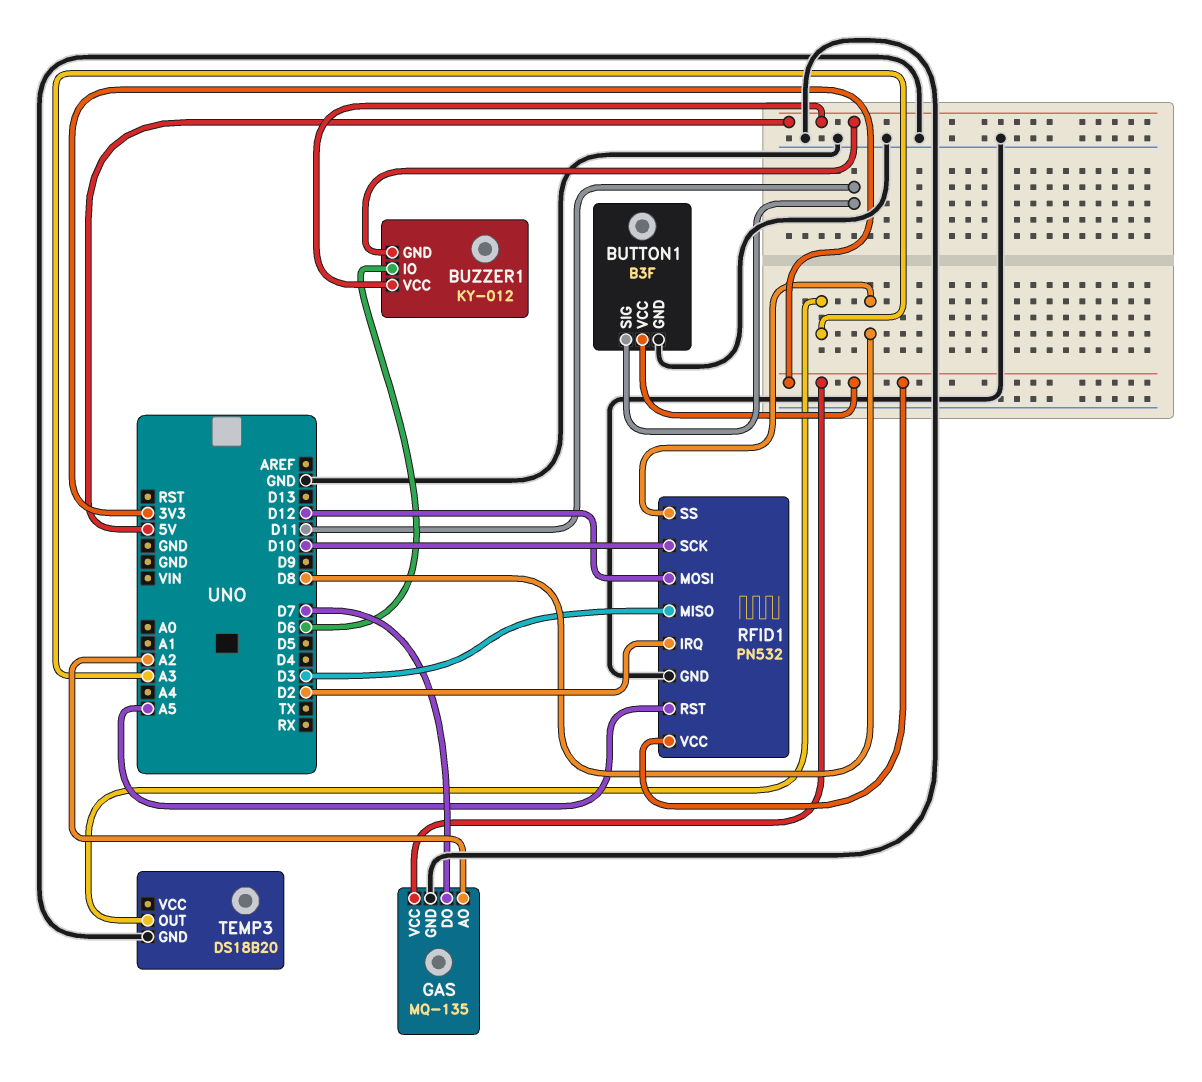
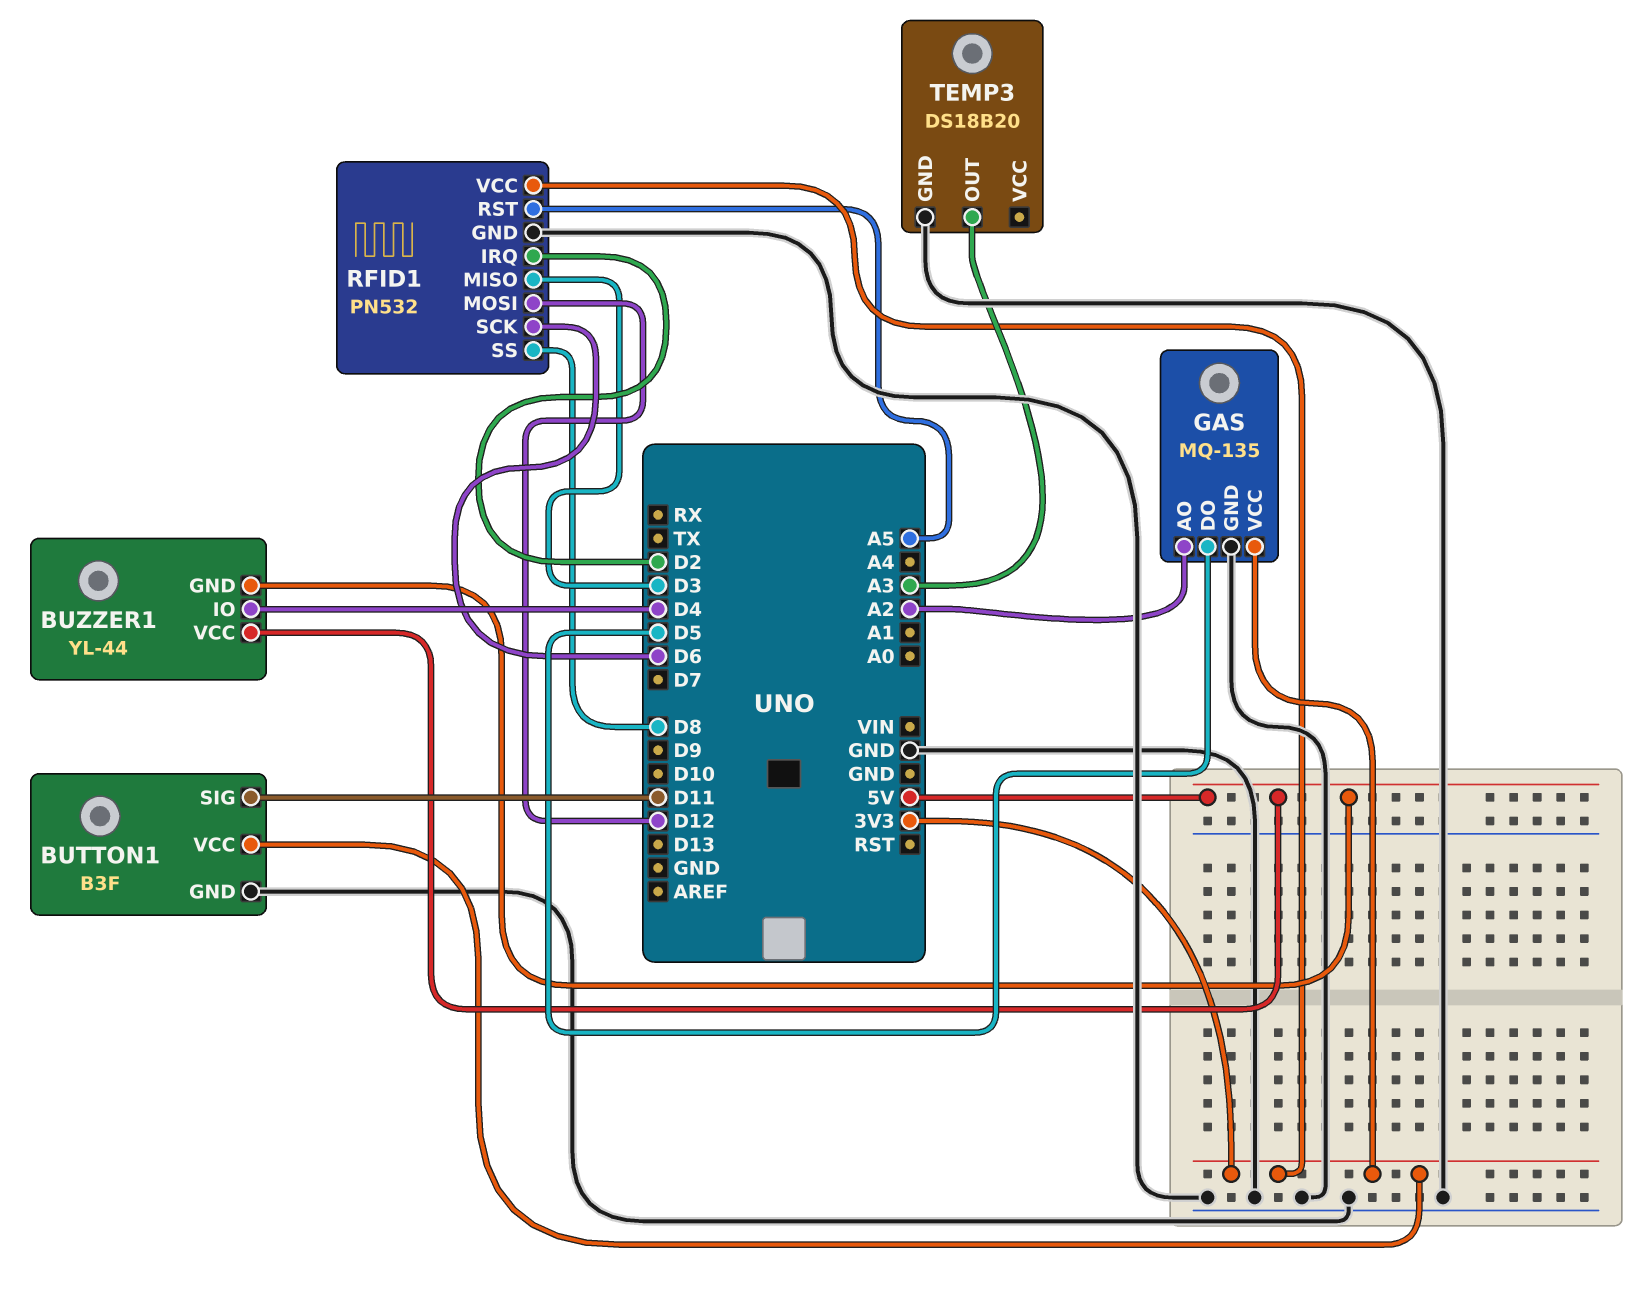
BUZZER1: KY-012 -> YL-44
BUZZER1 pin IO: D6 -> D4
GAS pin DO: D7 -> D5
RFID1 pin SCK: D10 -> D6

